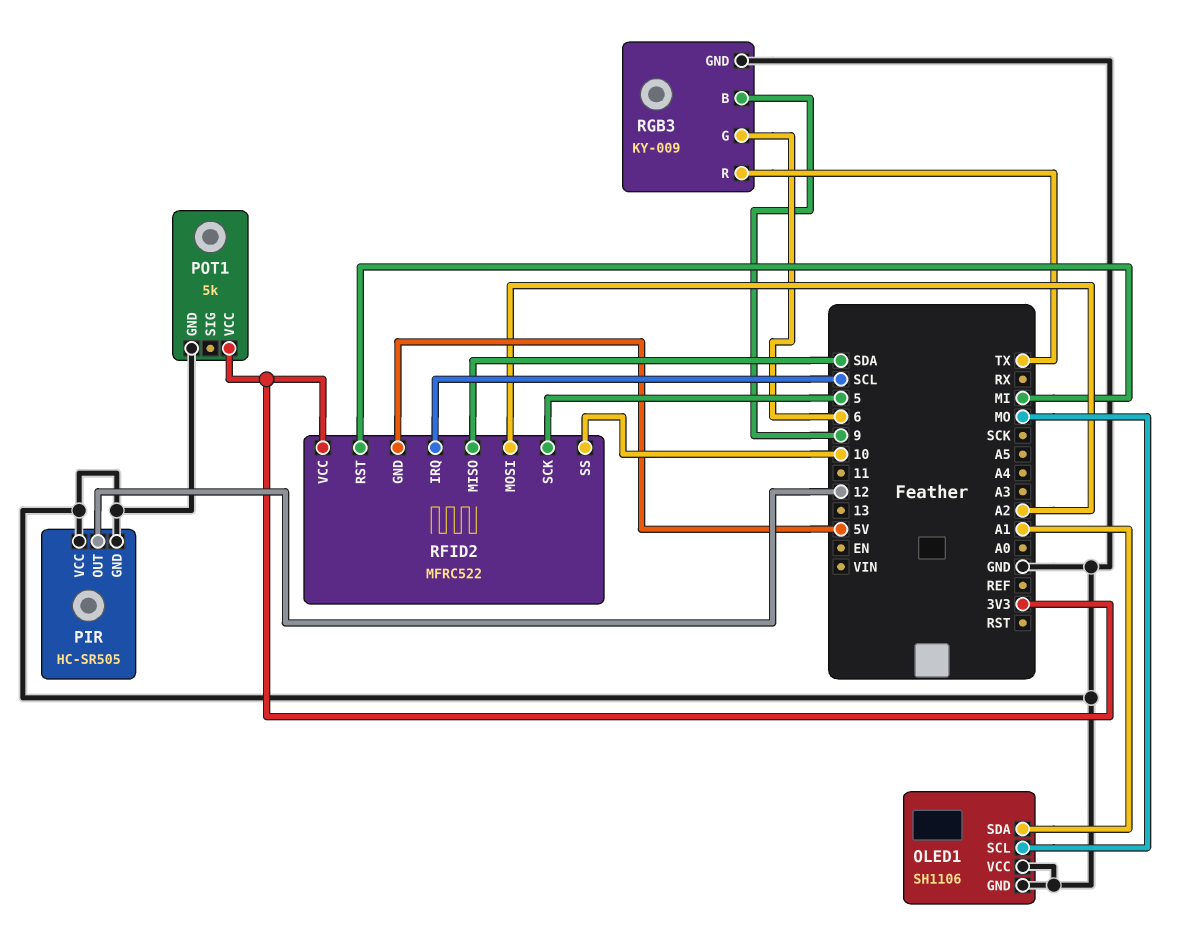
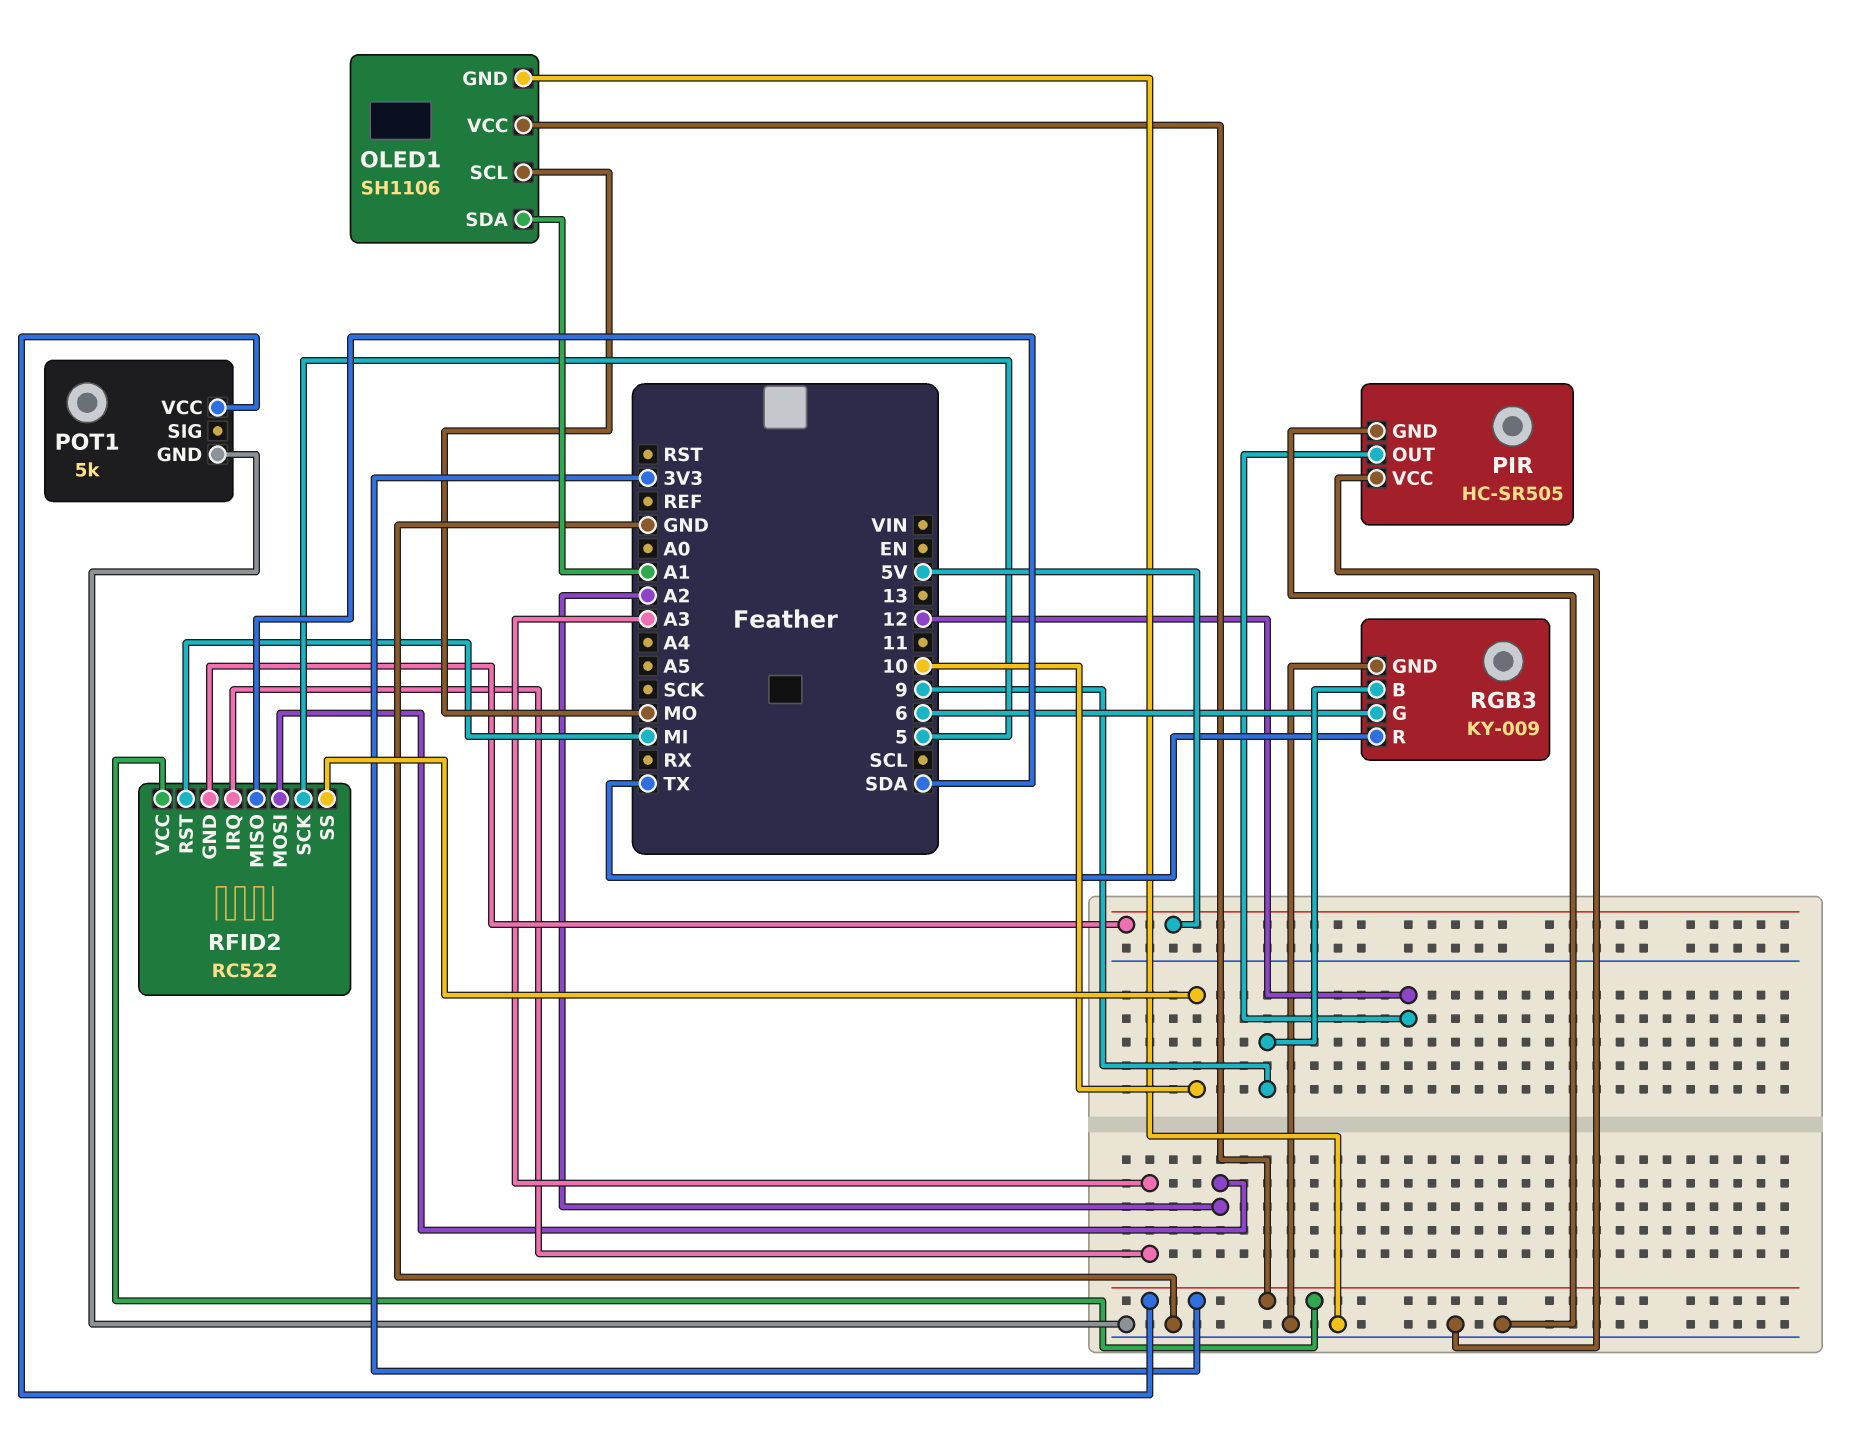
OLED1 pin VCC: GND -> 3V3
RFID2: MFRC522 -> RC522
RFID2 pin IRQ: SCL -> A3

